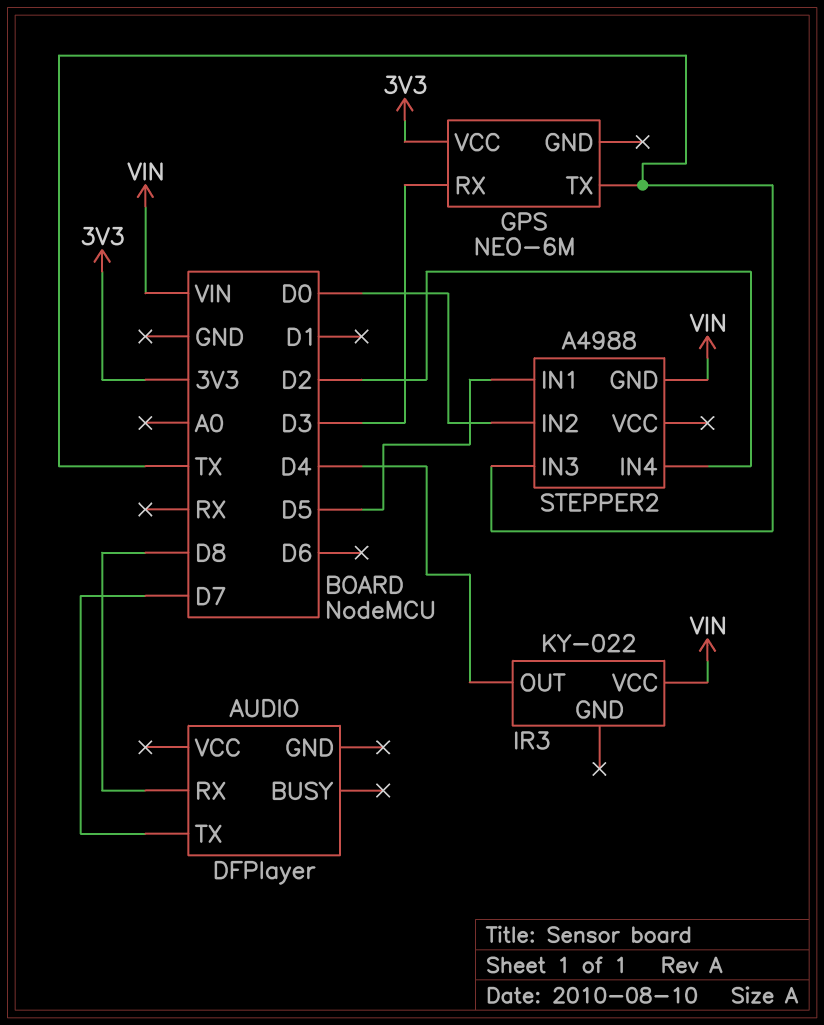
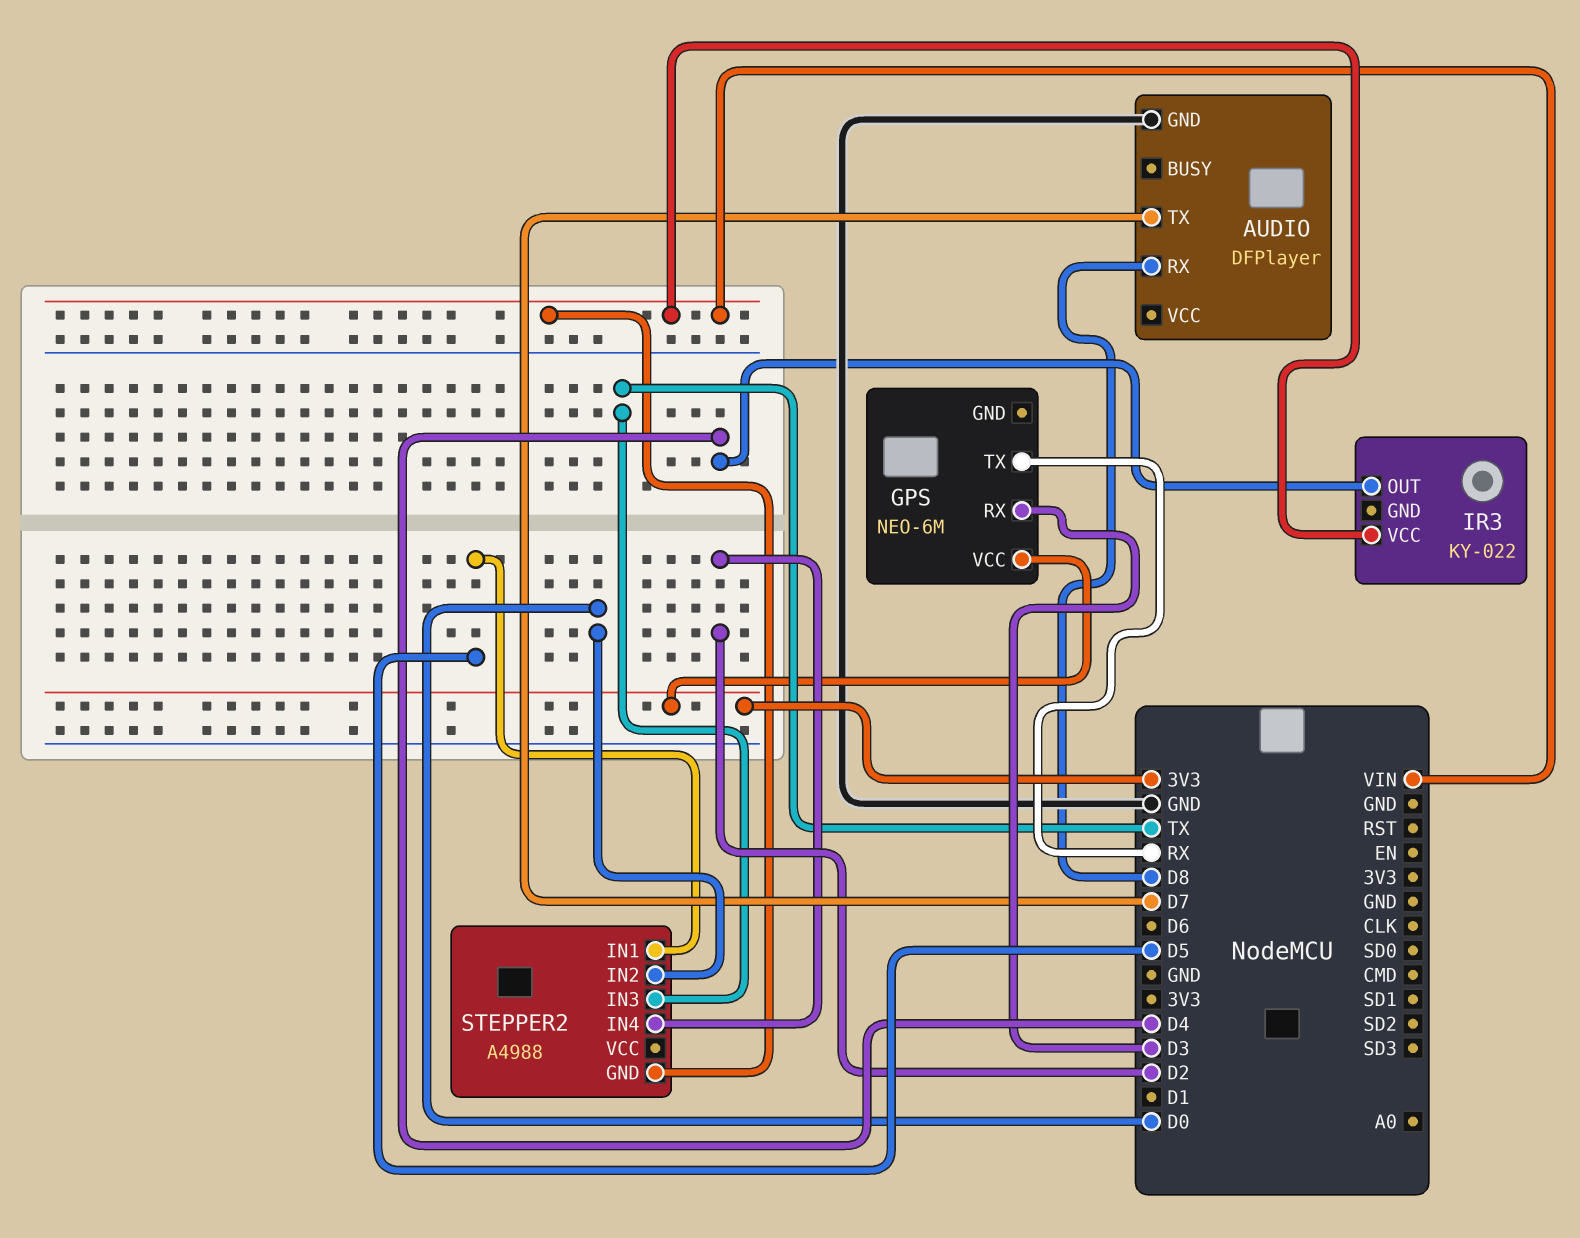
AUDIO pin GND: none -> GND
GPS pin TX: TX -> RX

